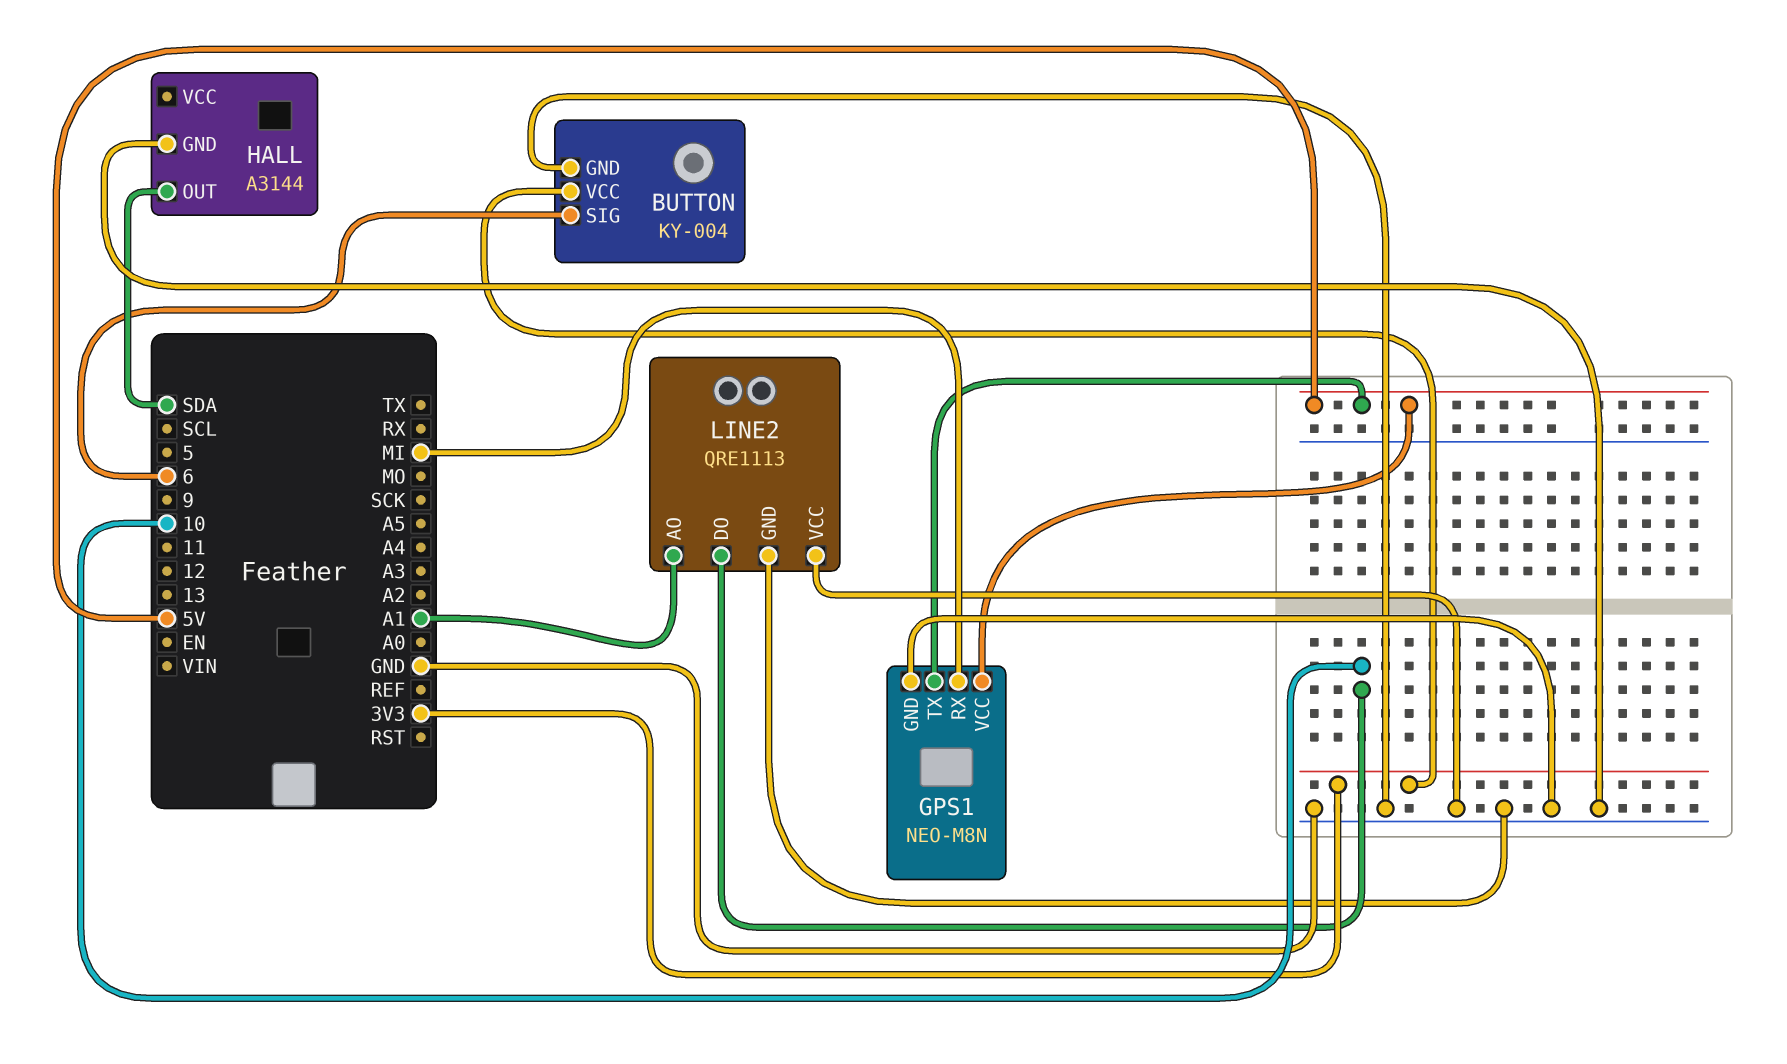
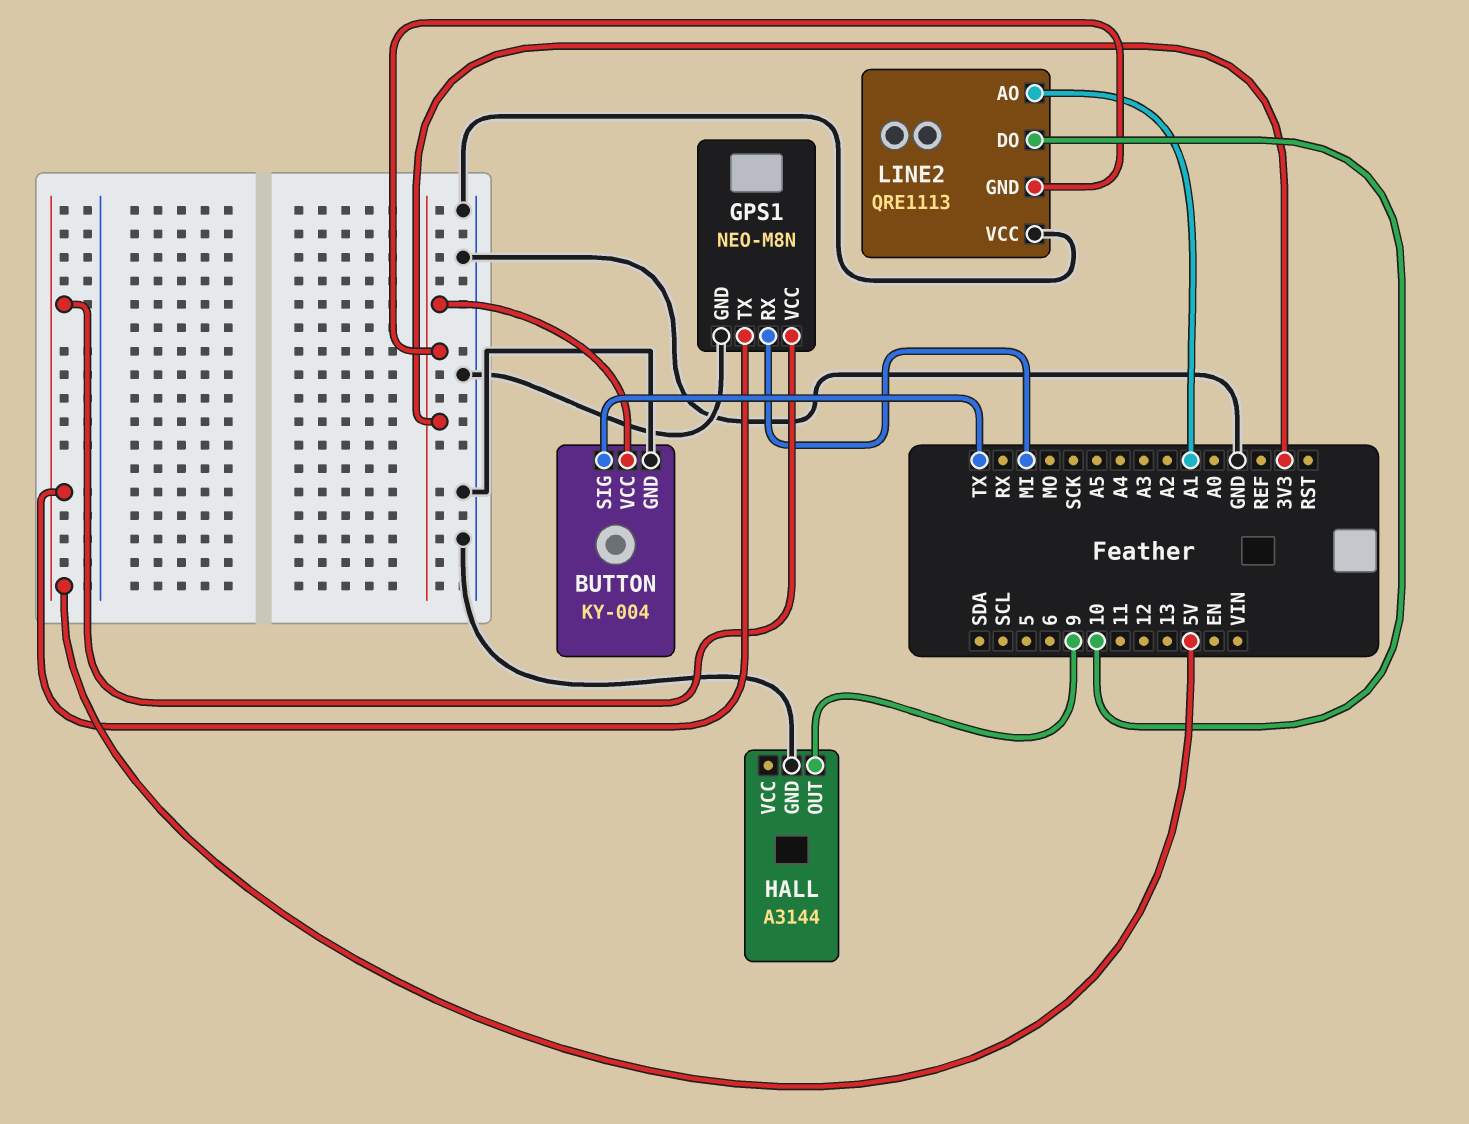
BUTTON pin SIG: 6 -> TX
HALL pin OUT: SDA -> 9
LINE2 pin GND: GND -> 3V3

